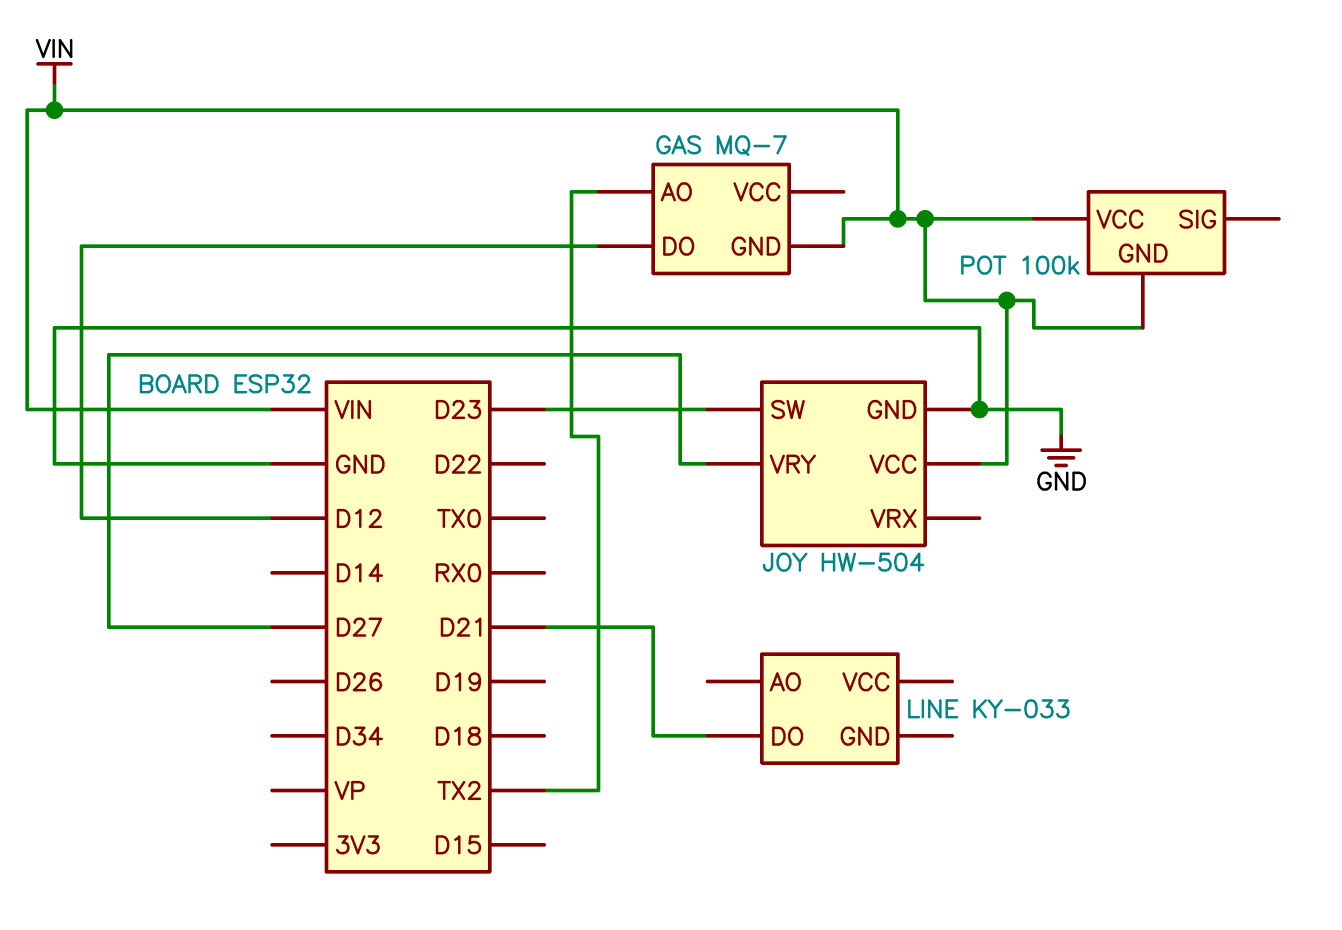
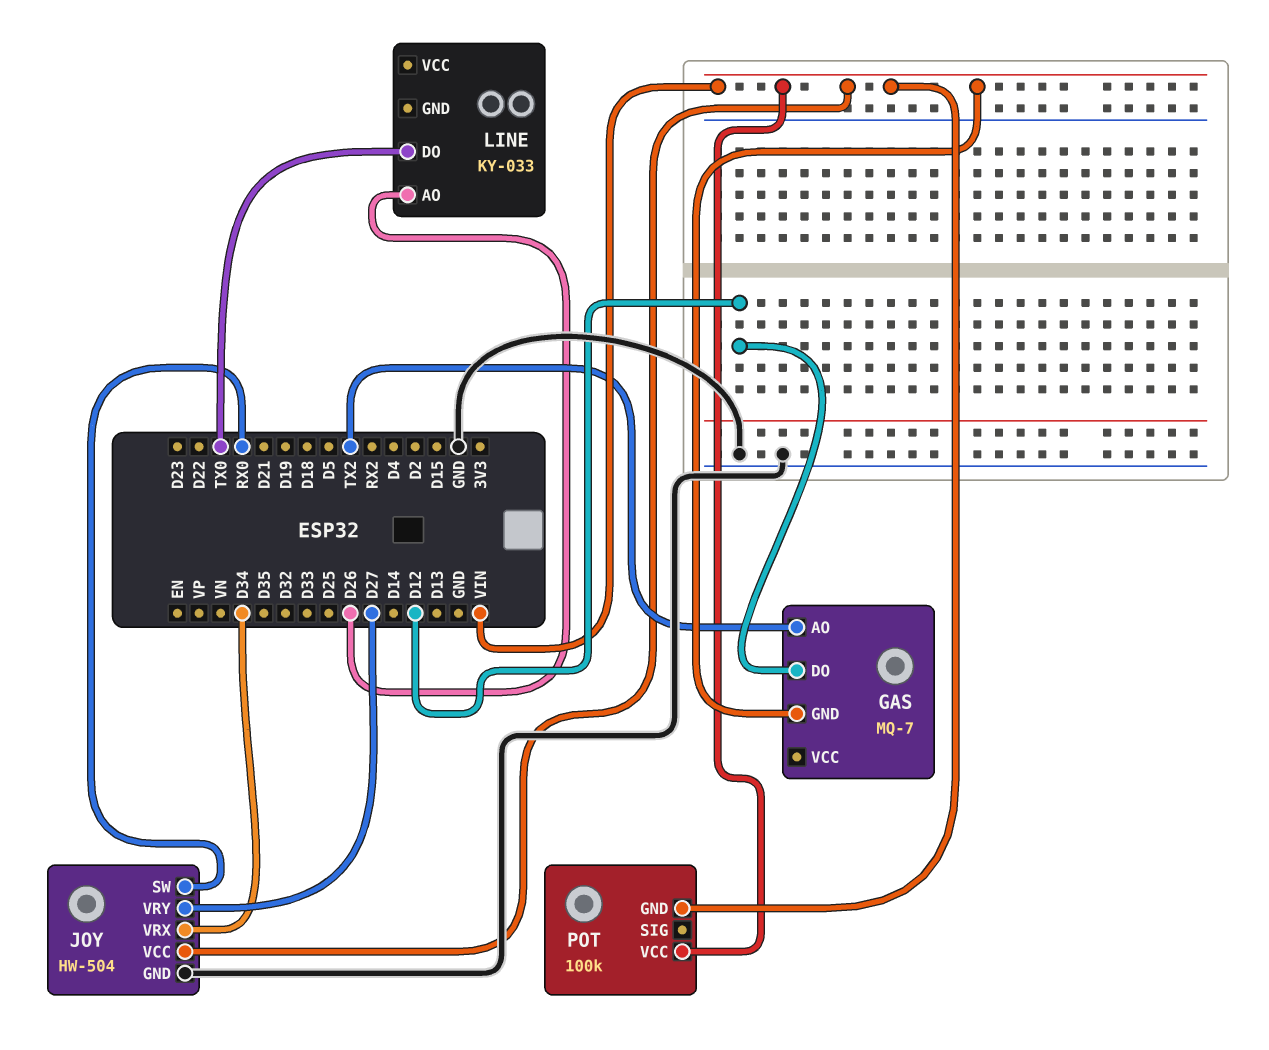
JOY pin SW: D23 -> RX0
JOY pin VRX: none -> D34
LINE pin AO: none -> D26
LINE pin DO: D21 -> TX0

